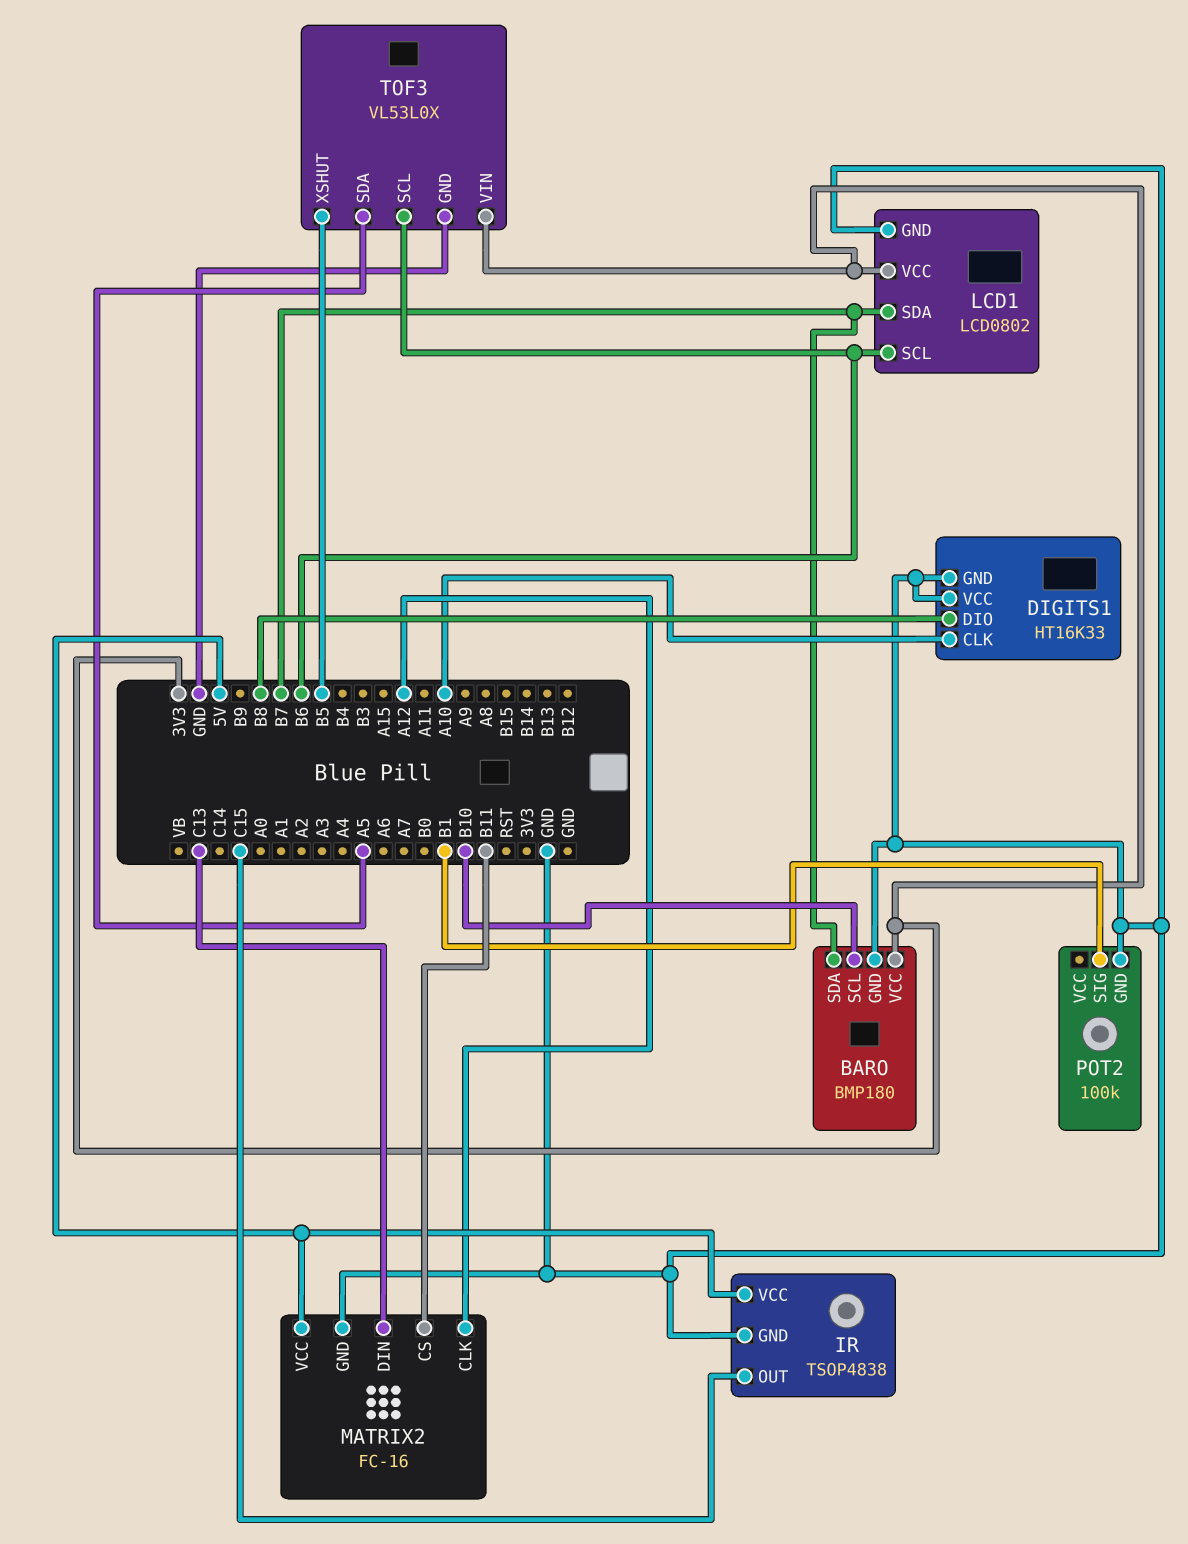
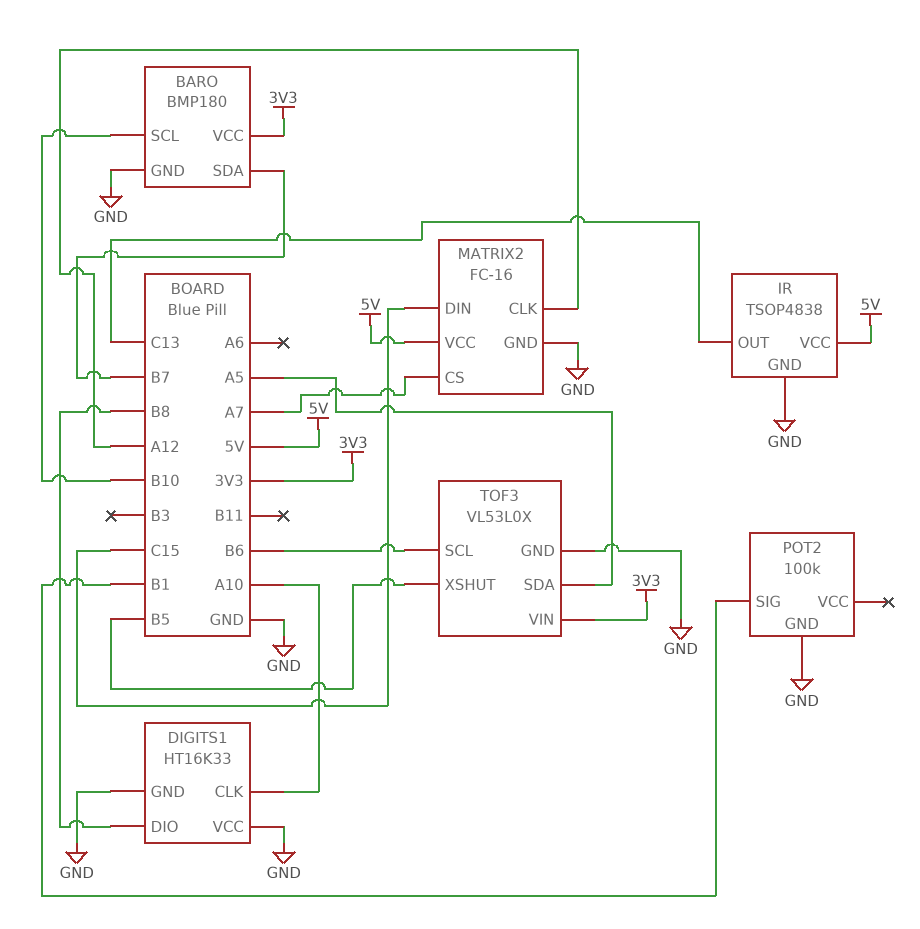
IR pin OUT: C15 -> C13
LCD1: LCD0802 -> none
LCD1 pin GND: GND -> none
LCD1 pin SCL: B6 -> none
LCD1 pin SDA: B7 -> none
LCD1 pin VCC: 3V3 -> none
MATRIX2 pin CS: B11 -> A7
MATRIX2 pin DIN: C13 -> C15

